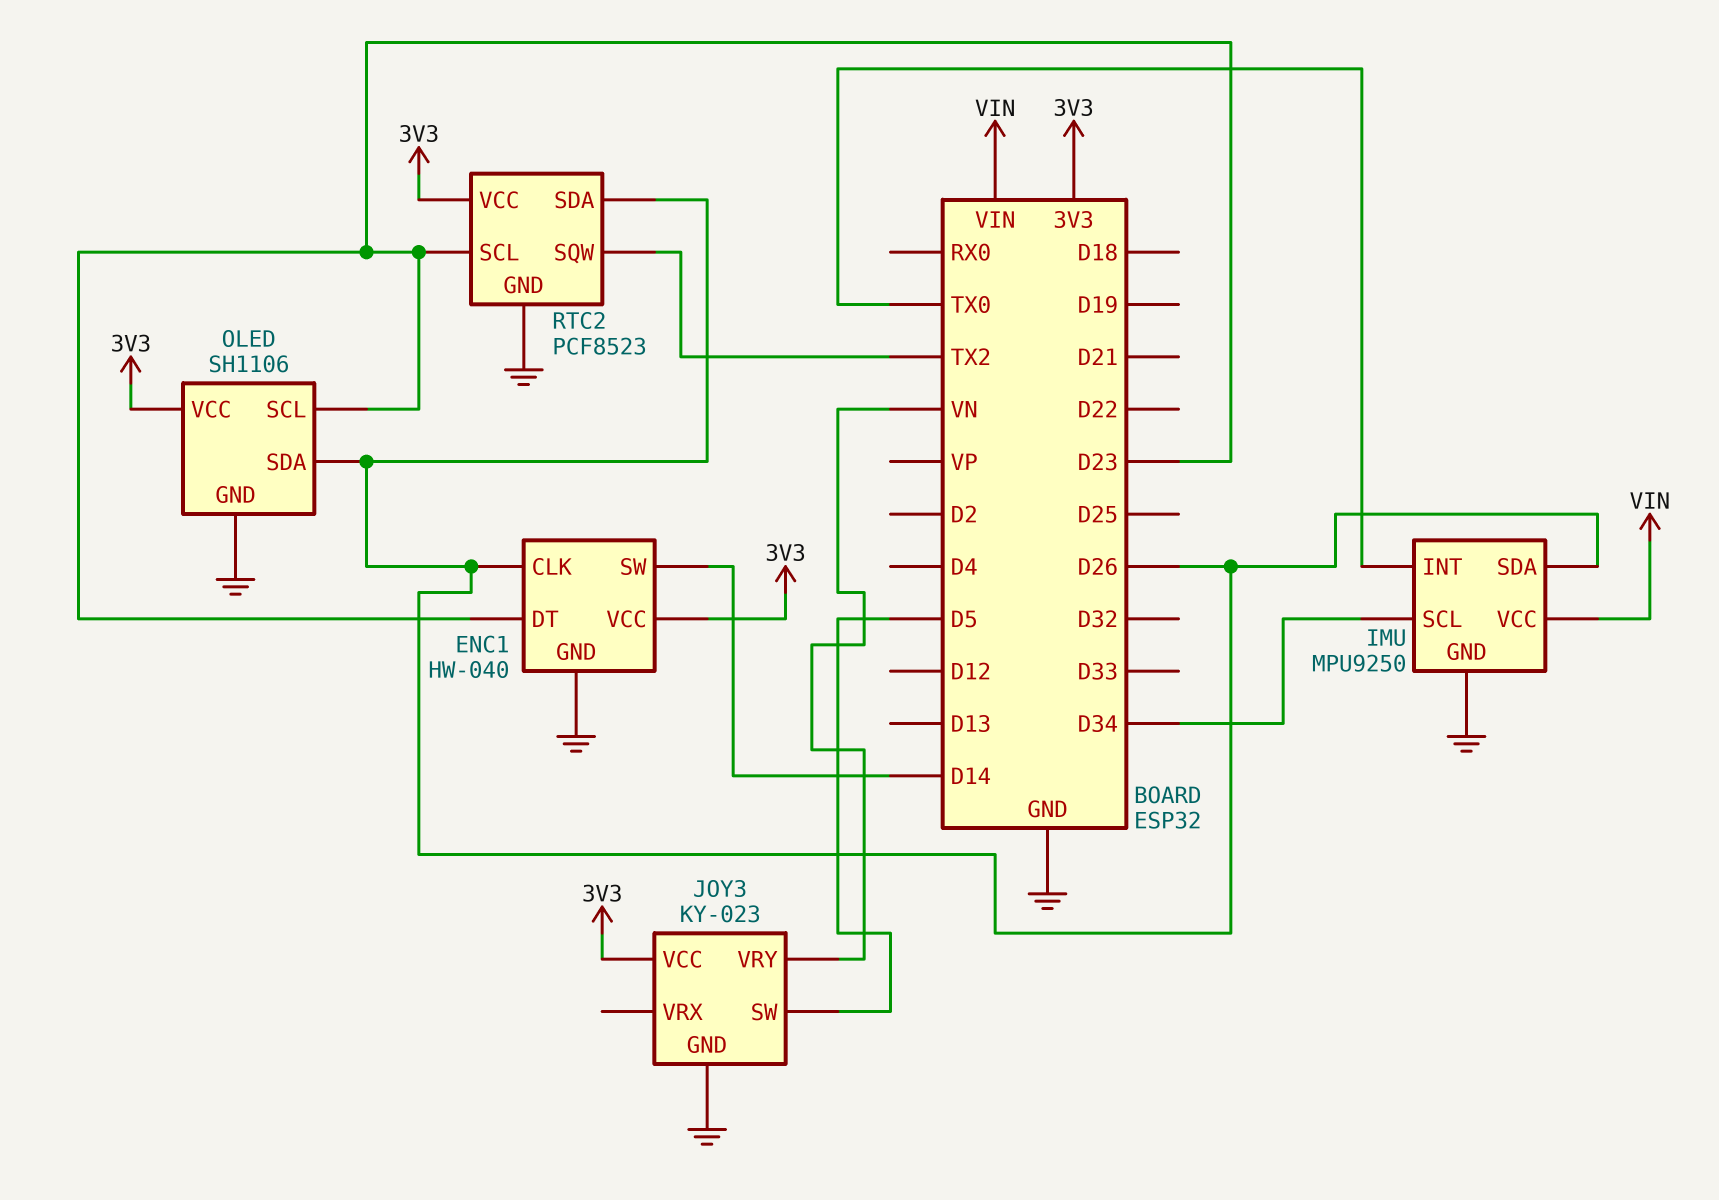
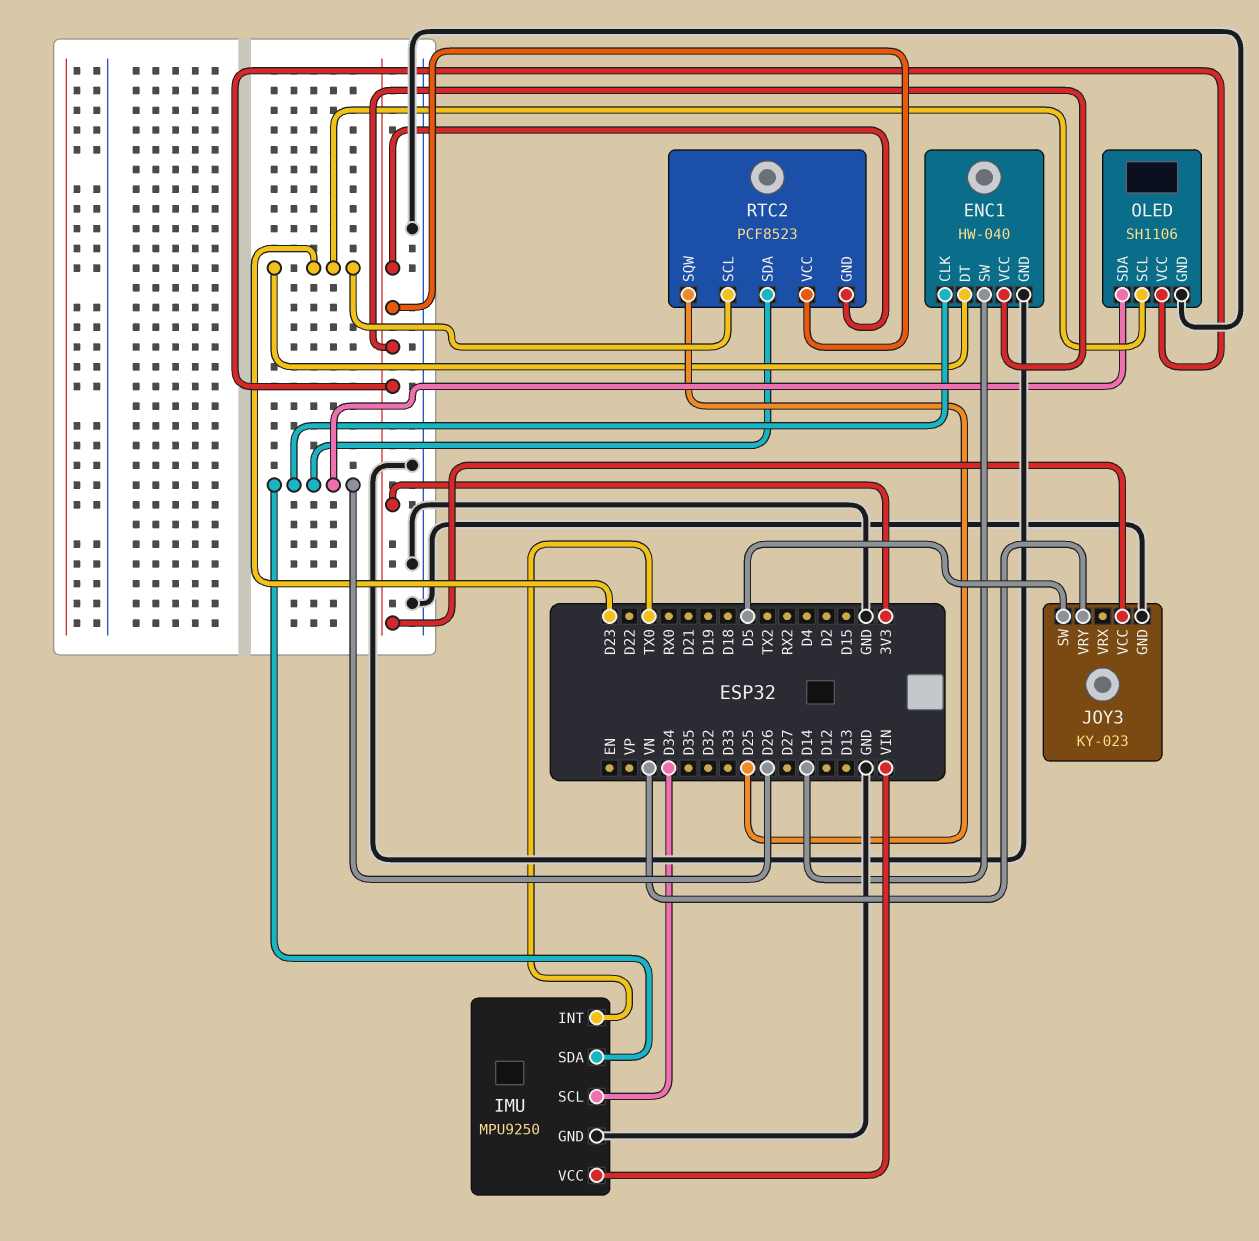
RTC2 pin GND: GND -> 3V3
RTC2 pin SQW: TX2 -> D25

